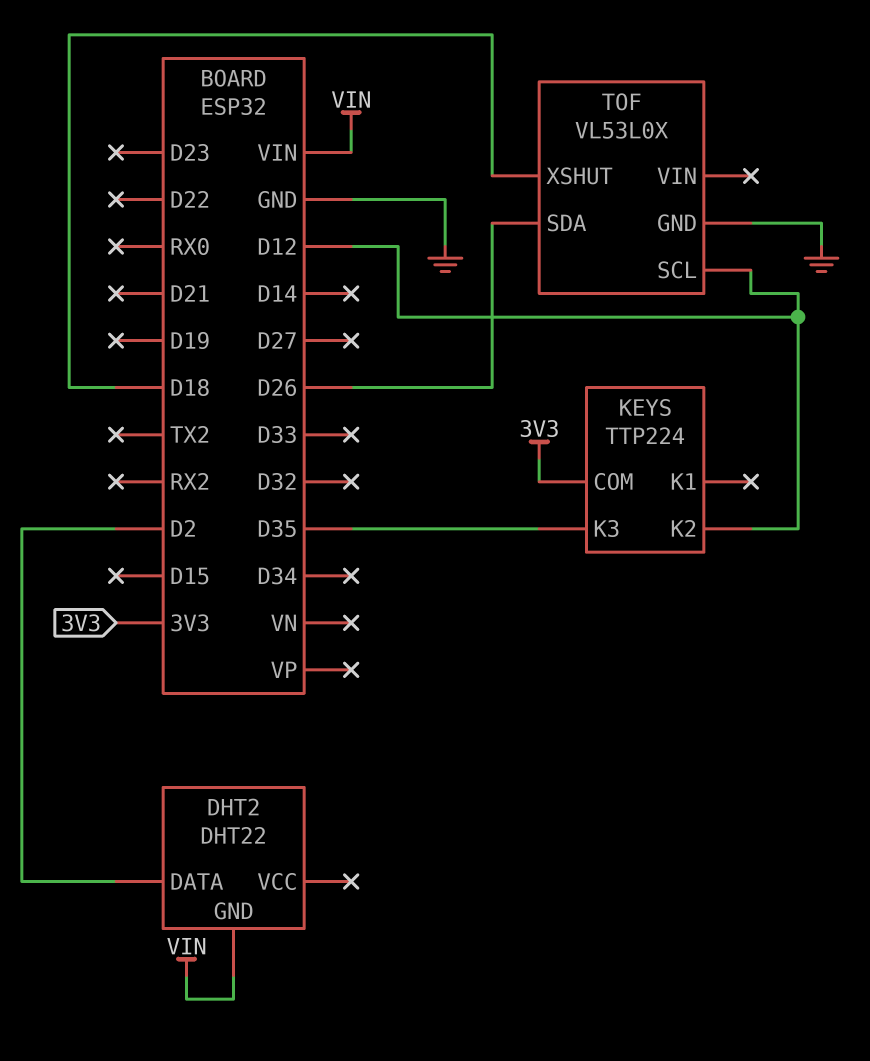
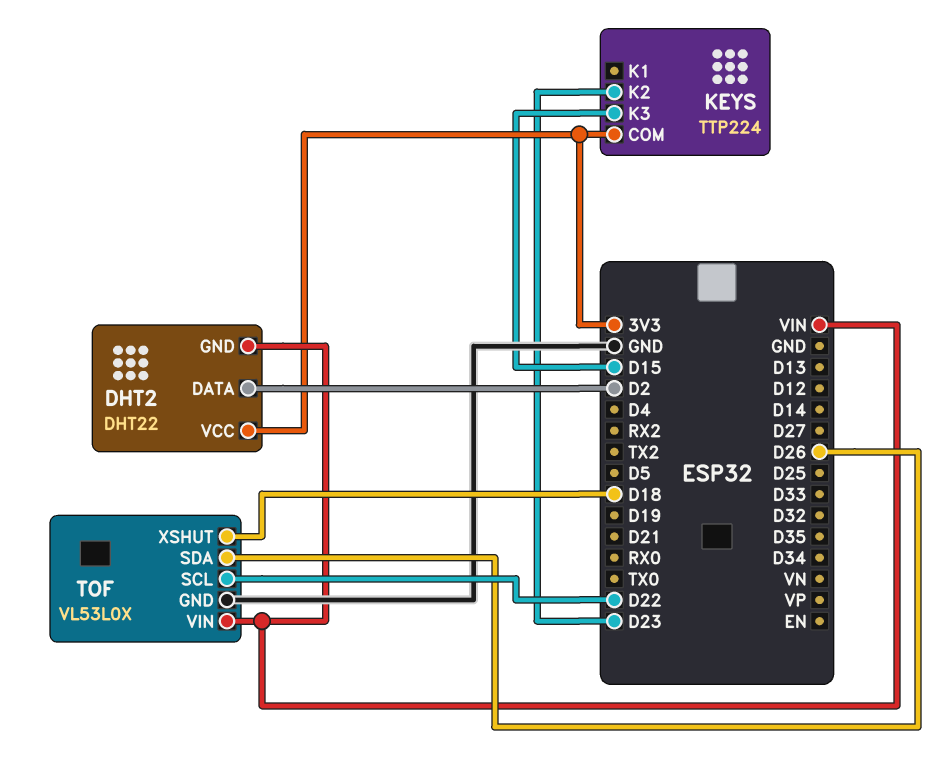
DHT2 pin VCC: none -> 3V3
KEYS pin K2: D12 -> D23
KEYS pin K3: D35 -> D15
TOF pin SCL: D12 -> D22
TOF pin VIN: none -> VIN

